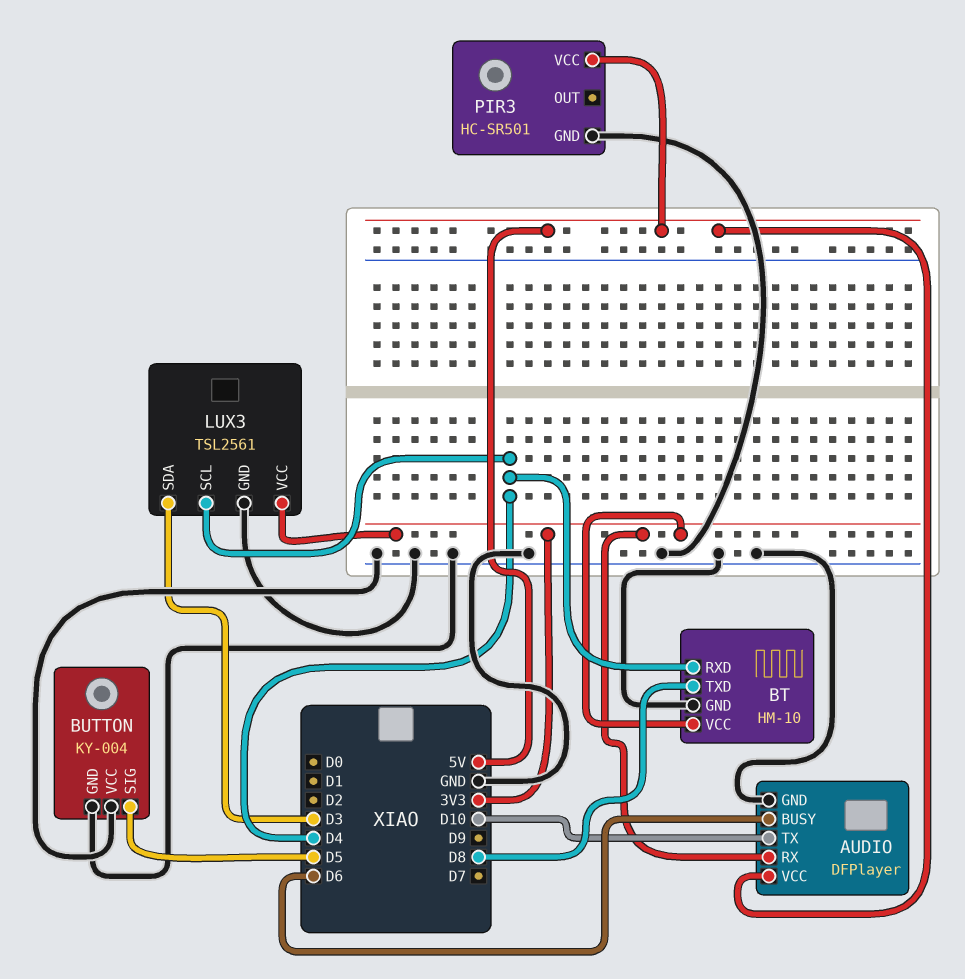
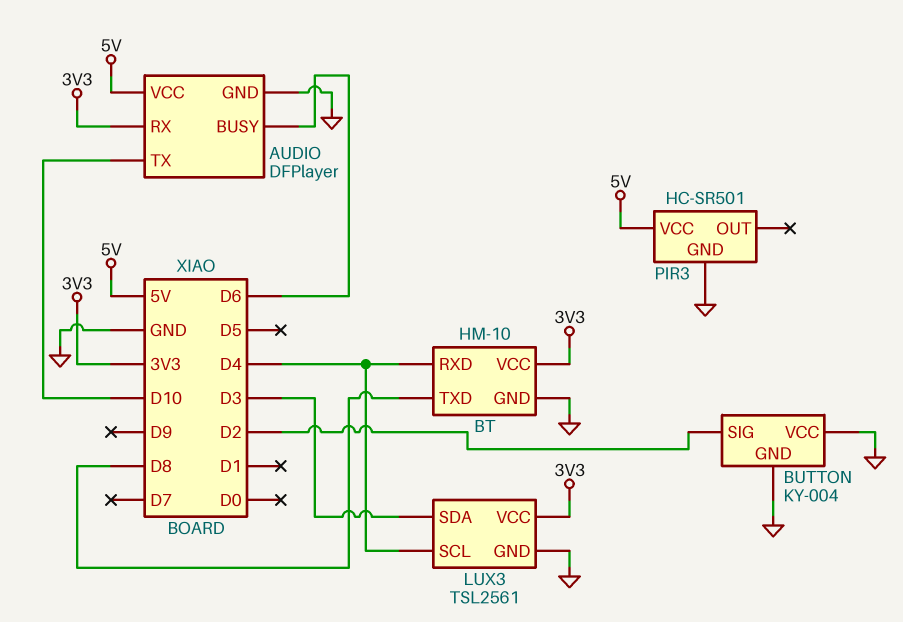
BUTTON pin SIG: D5 -> D2

